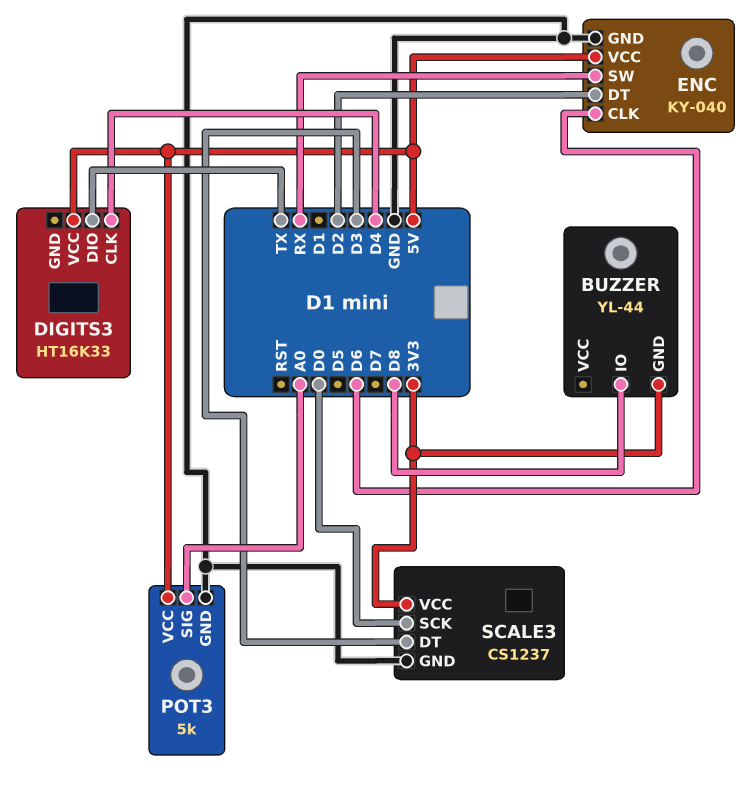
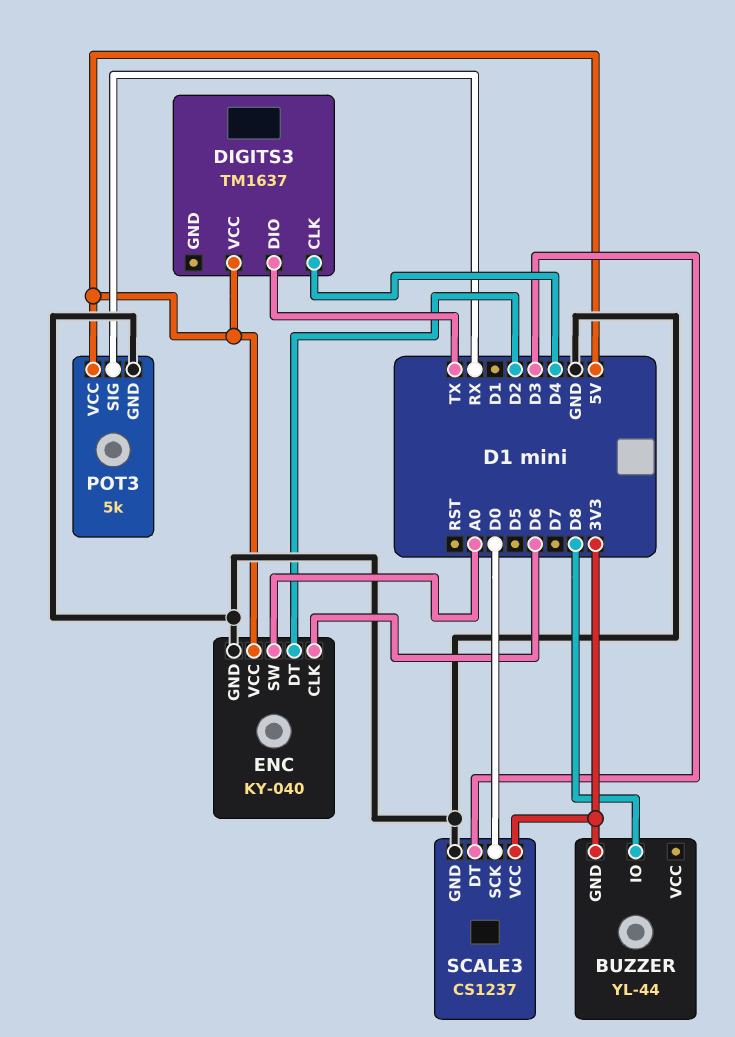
DIGITS3: HT16K33 -> TM1637
ENC pin SW: RX -> A0
POT3 pin SIG: A0 -> RX

